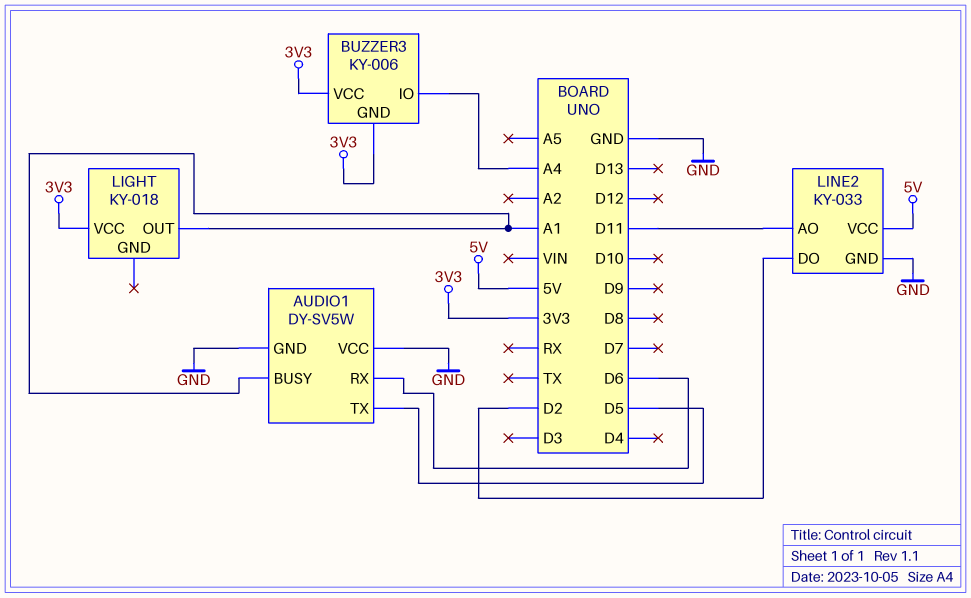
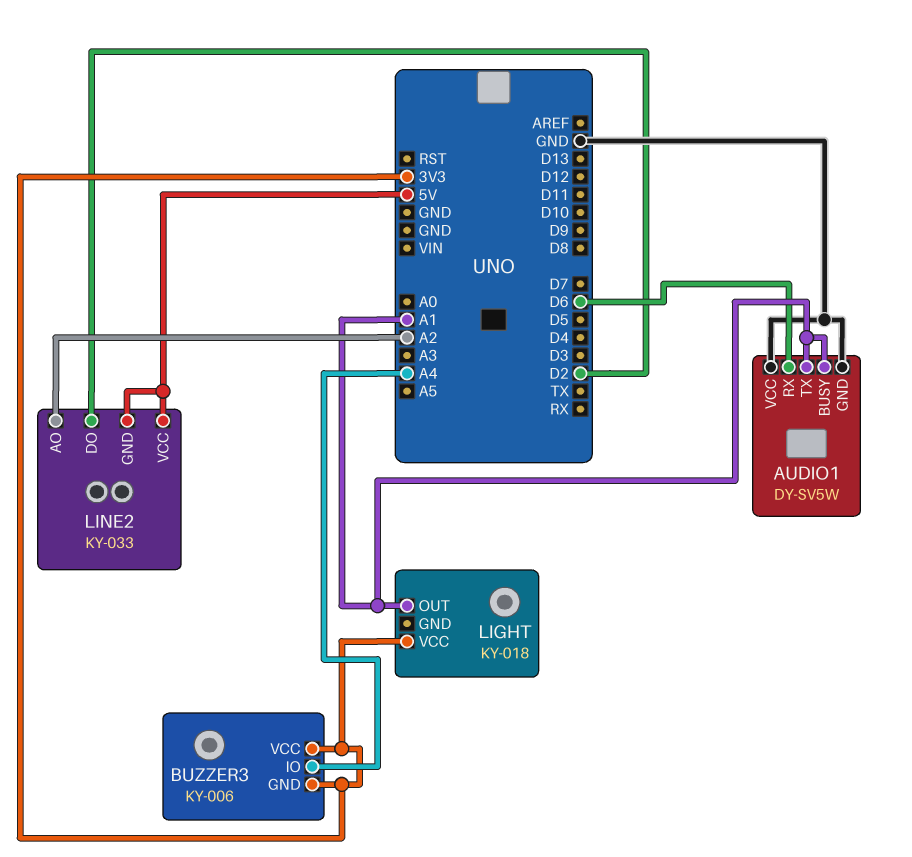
AUDIO1 pin TX: D5 -> A1
LINE2 pin AO: D11 -> A2
LINE2 pin GND: GND -> 5V

